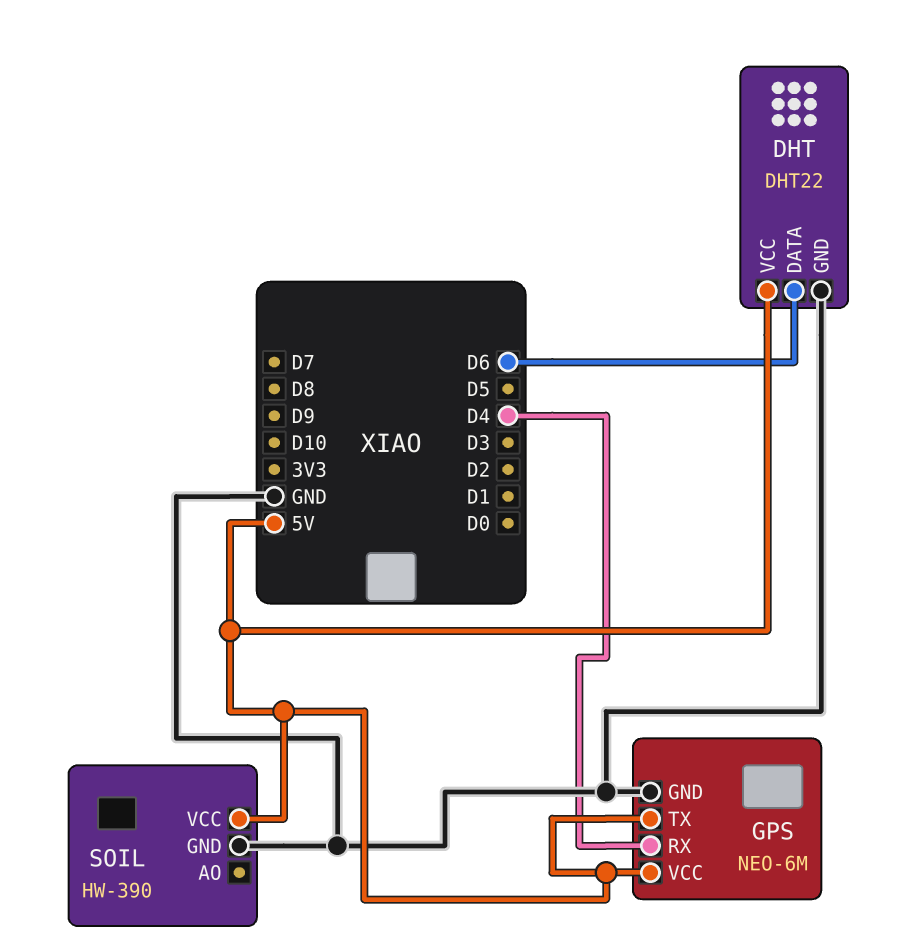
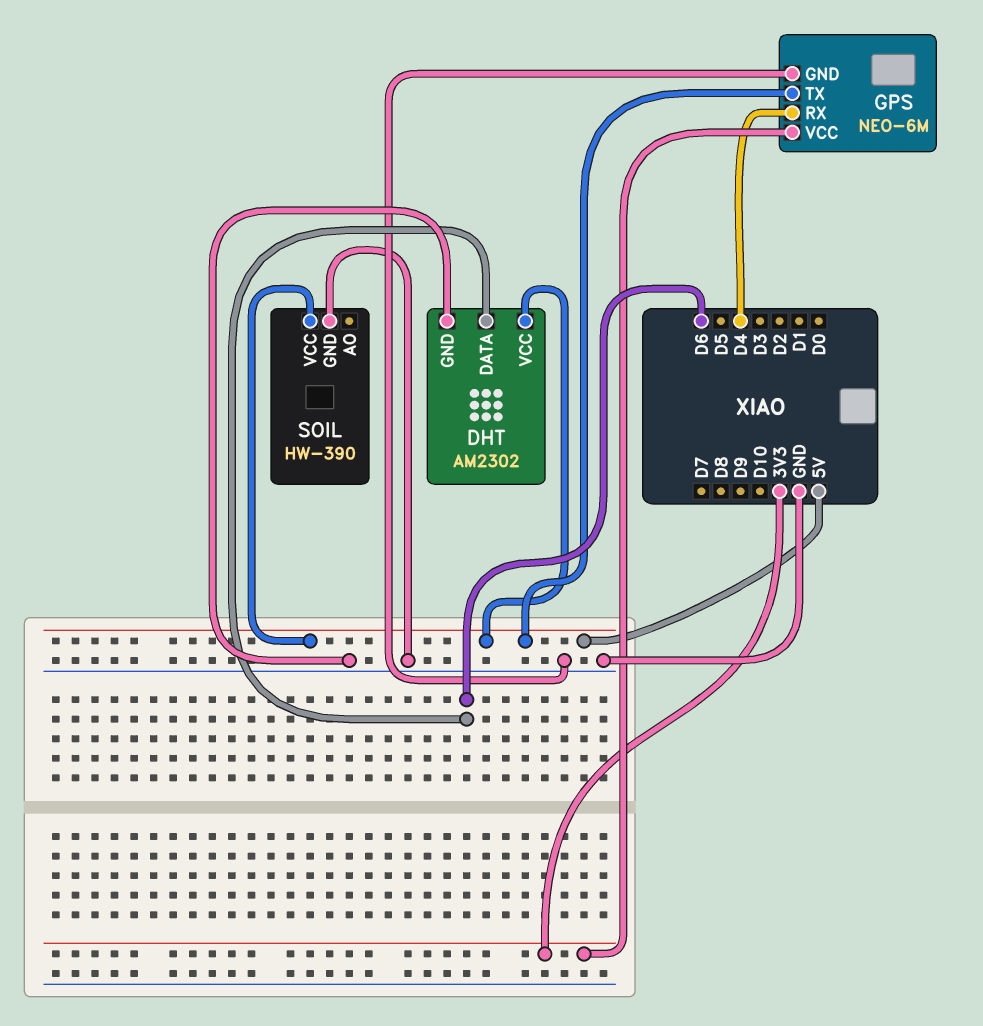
DHT: DHT22 -> AM2302
GPS pin VCC: 5V -> 3V3

